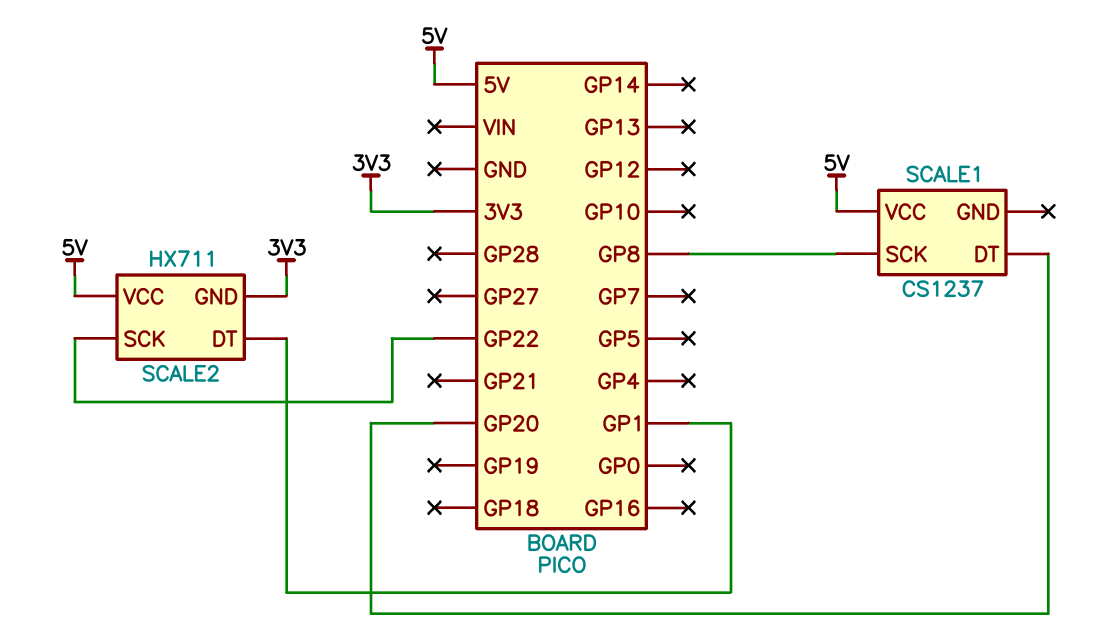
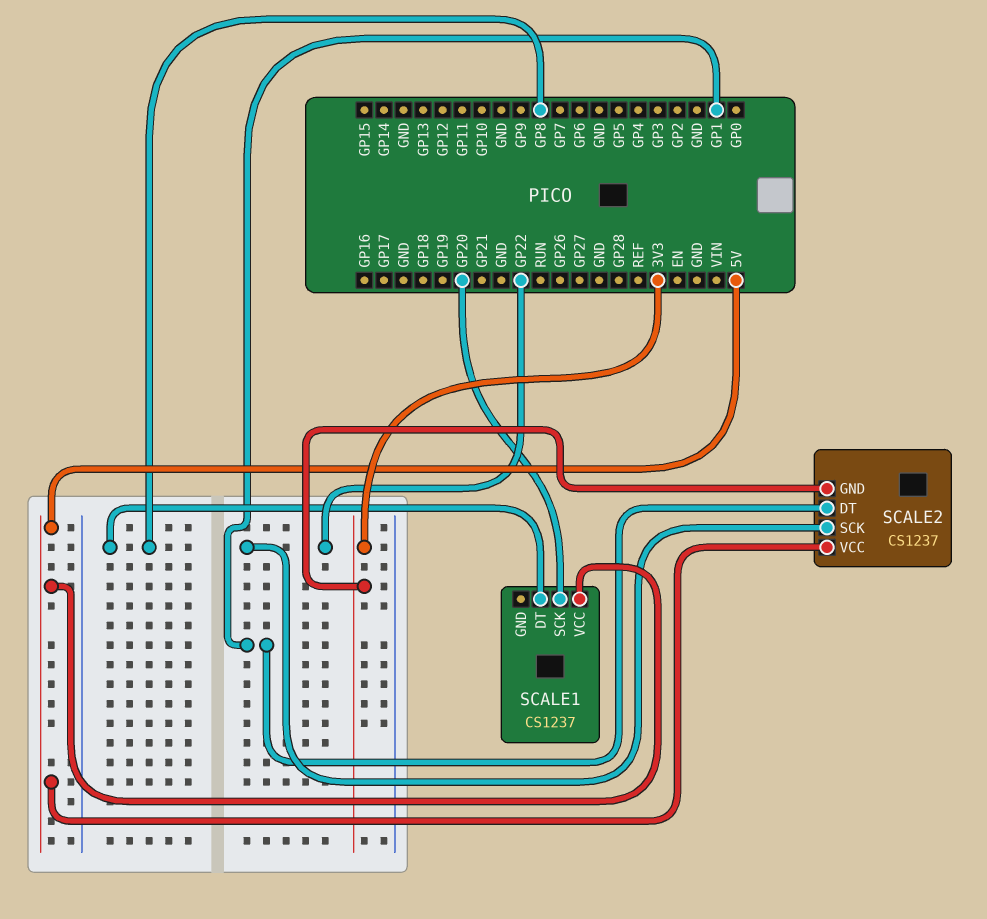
SCALE1 pin DT: GP20 -> GP8
SCALE1 pin SCK: GP8 -> GP20
SCALE2: HX711 -> CS1237

